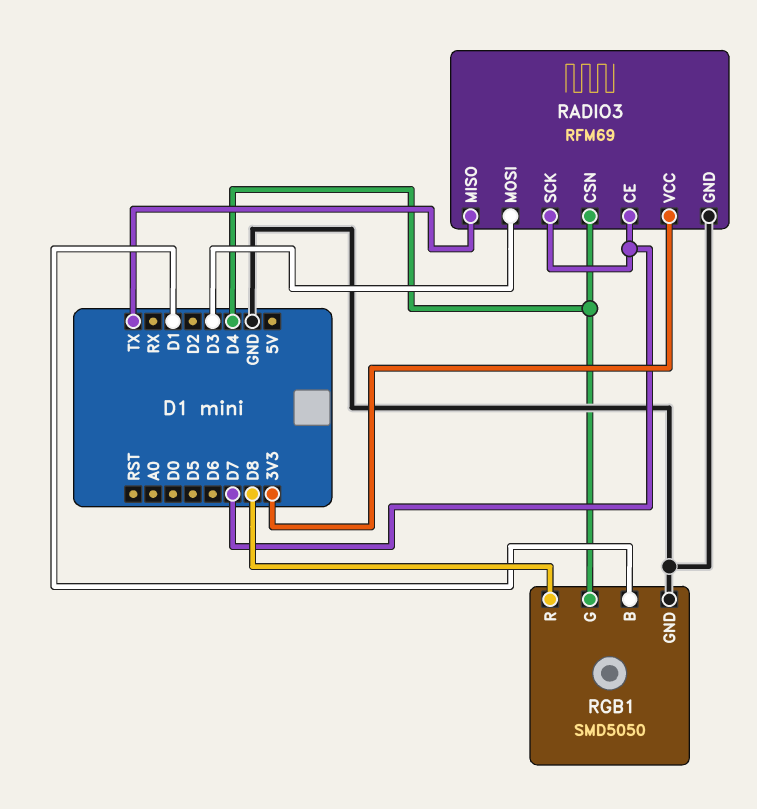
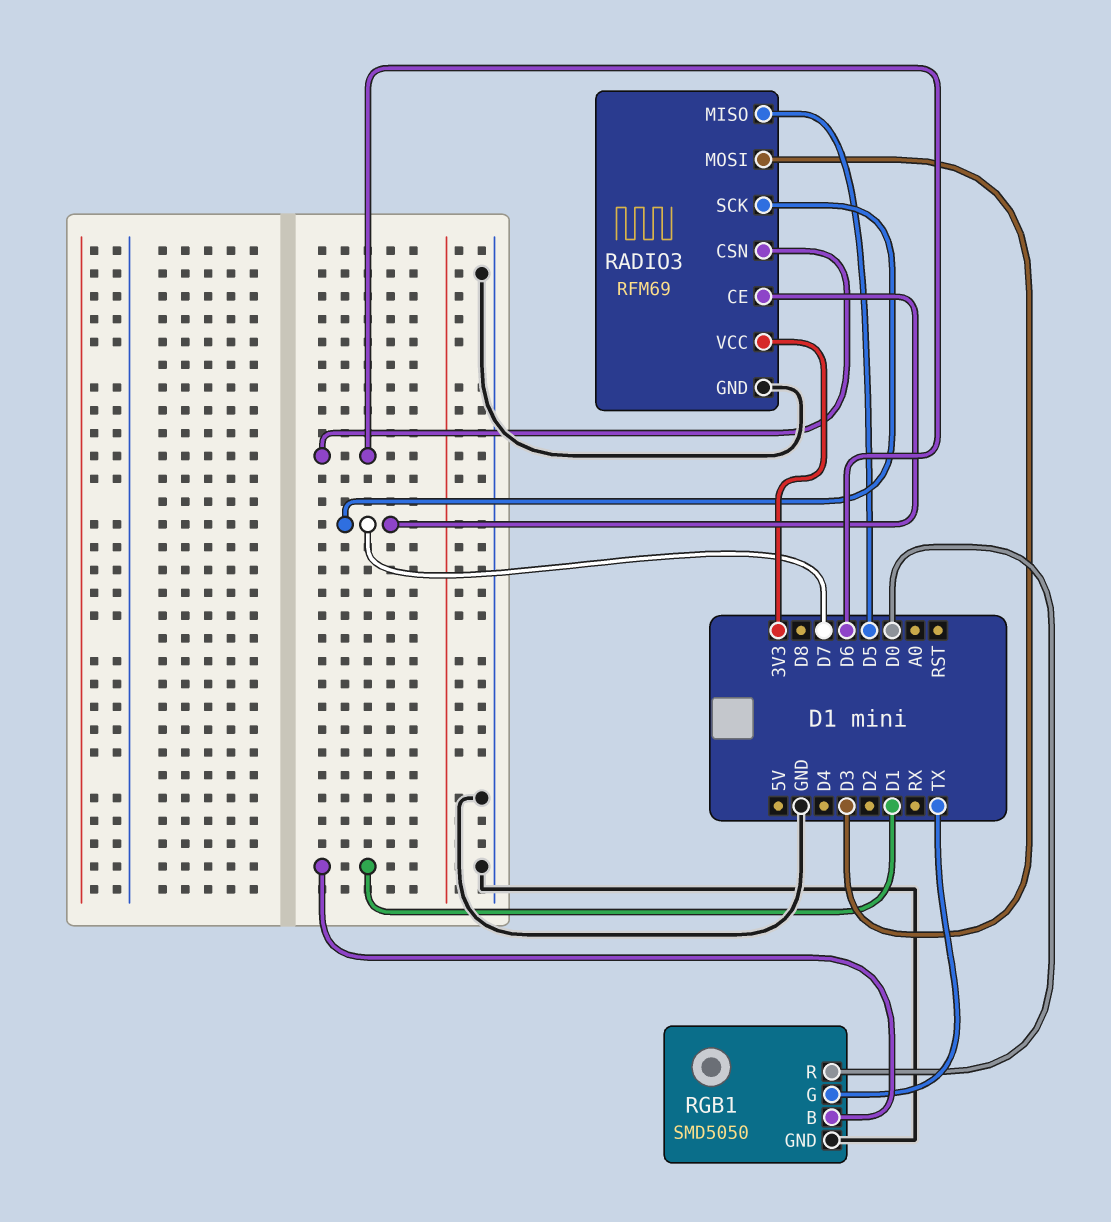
RADIO3 pin CSN: D4 -> D6
RADIO3 pin MISO: TX -> D5
RGB1 pin G: D4 -> TX
RGB1 pin R: D8 -> D0

